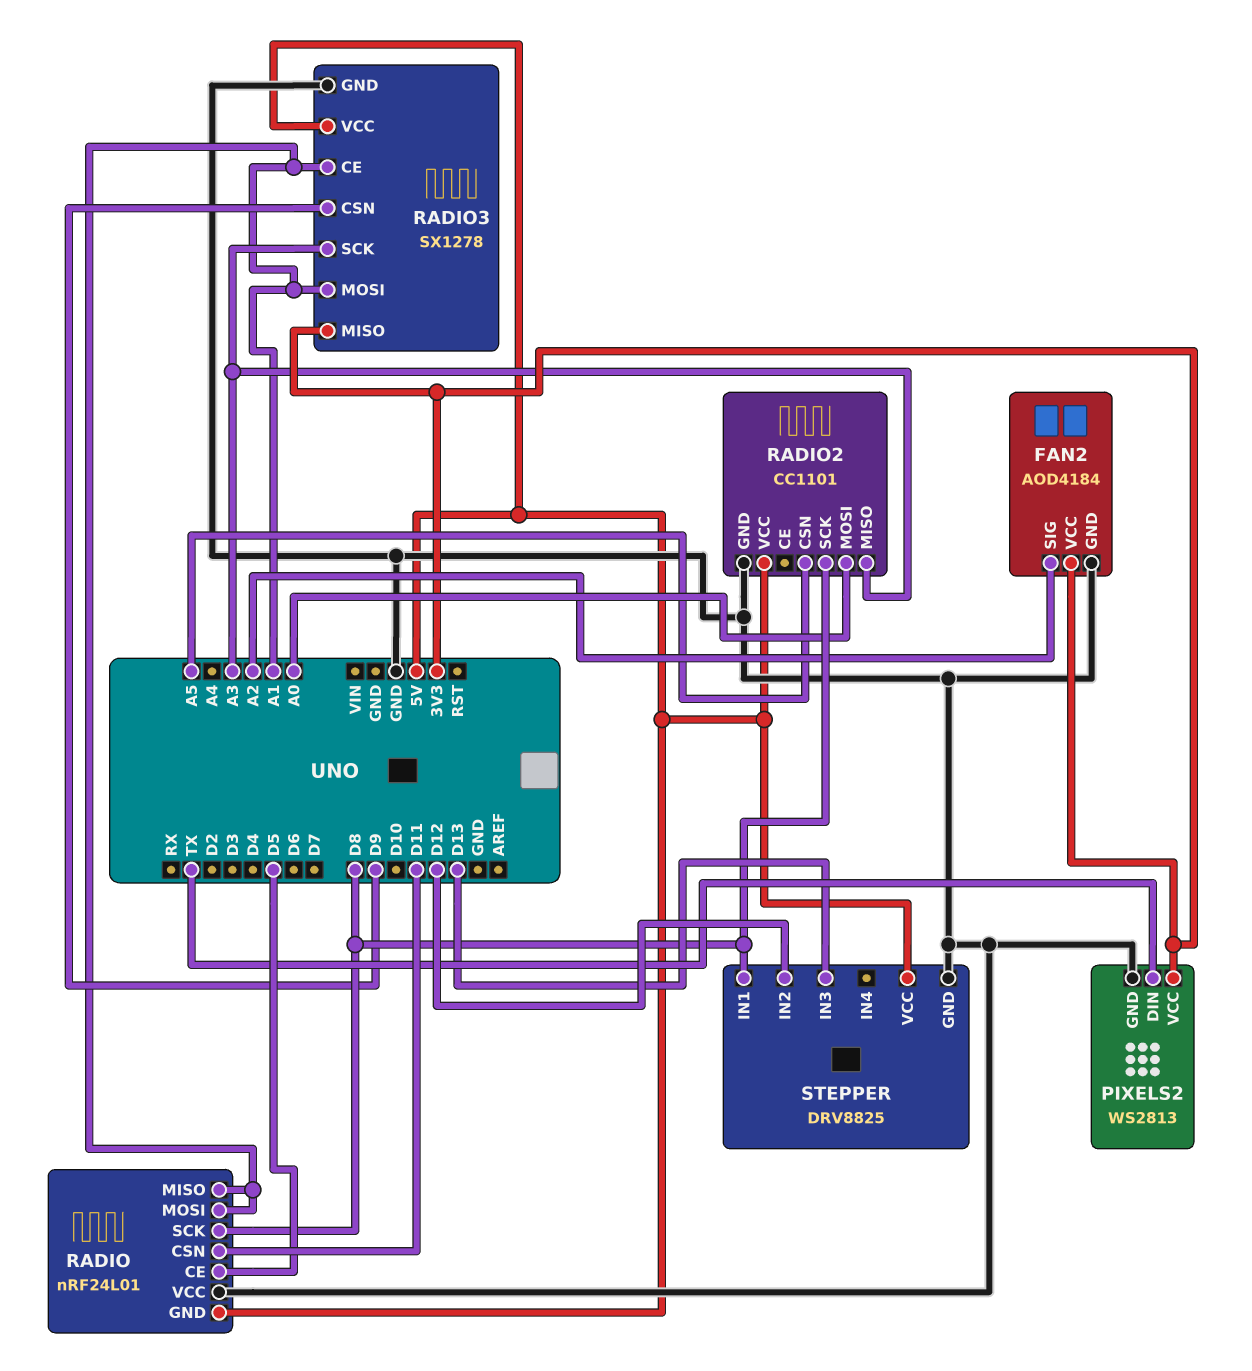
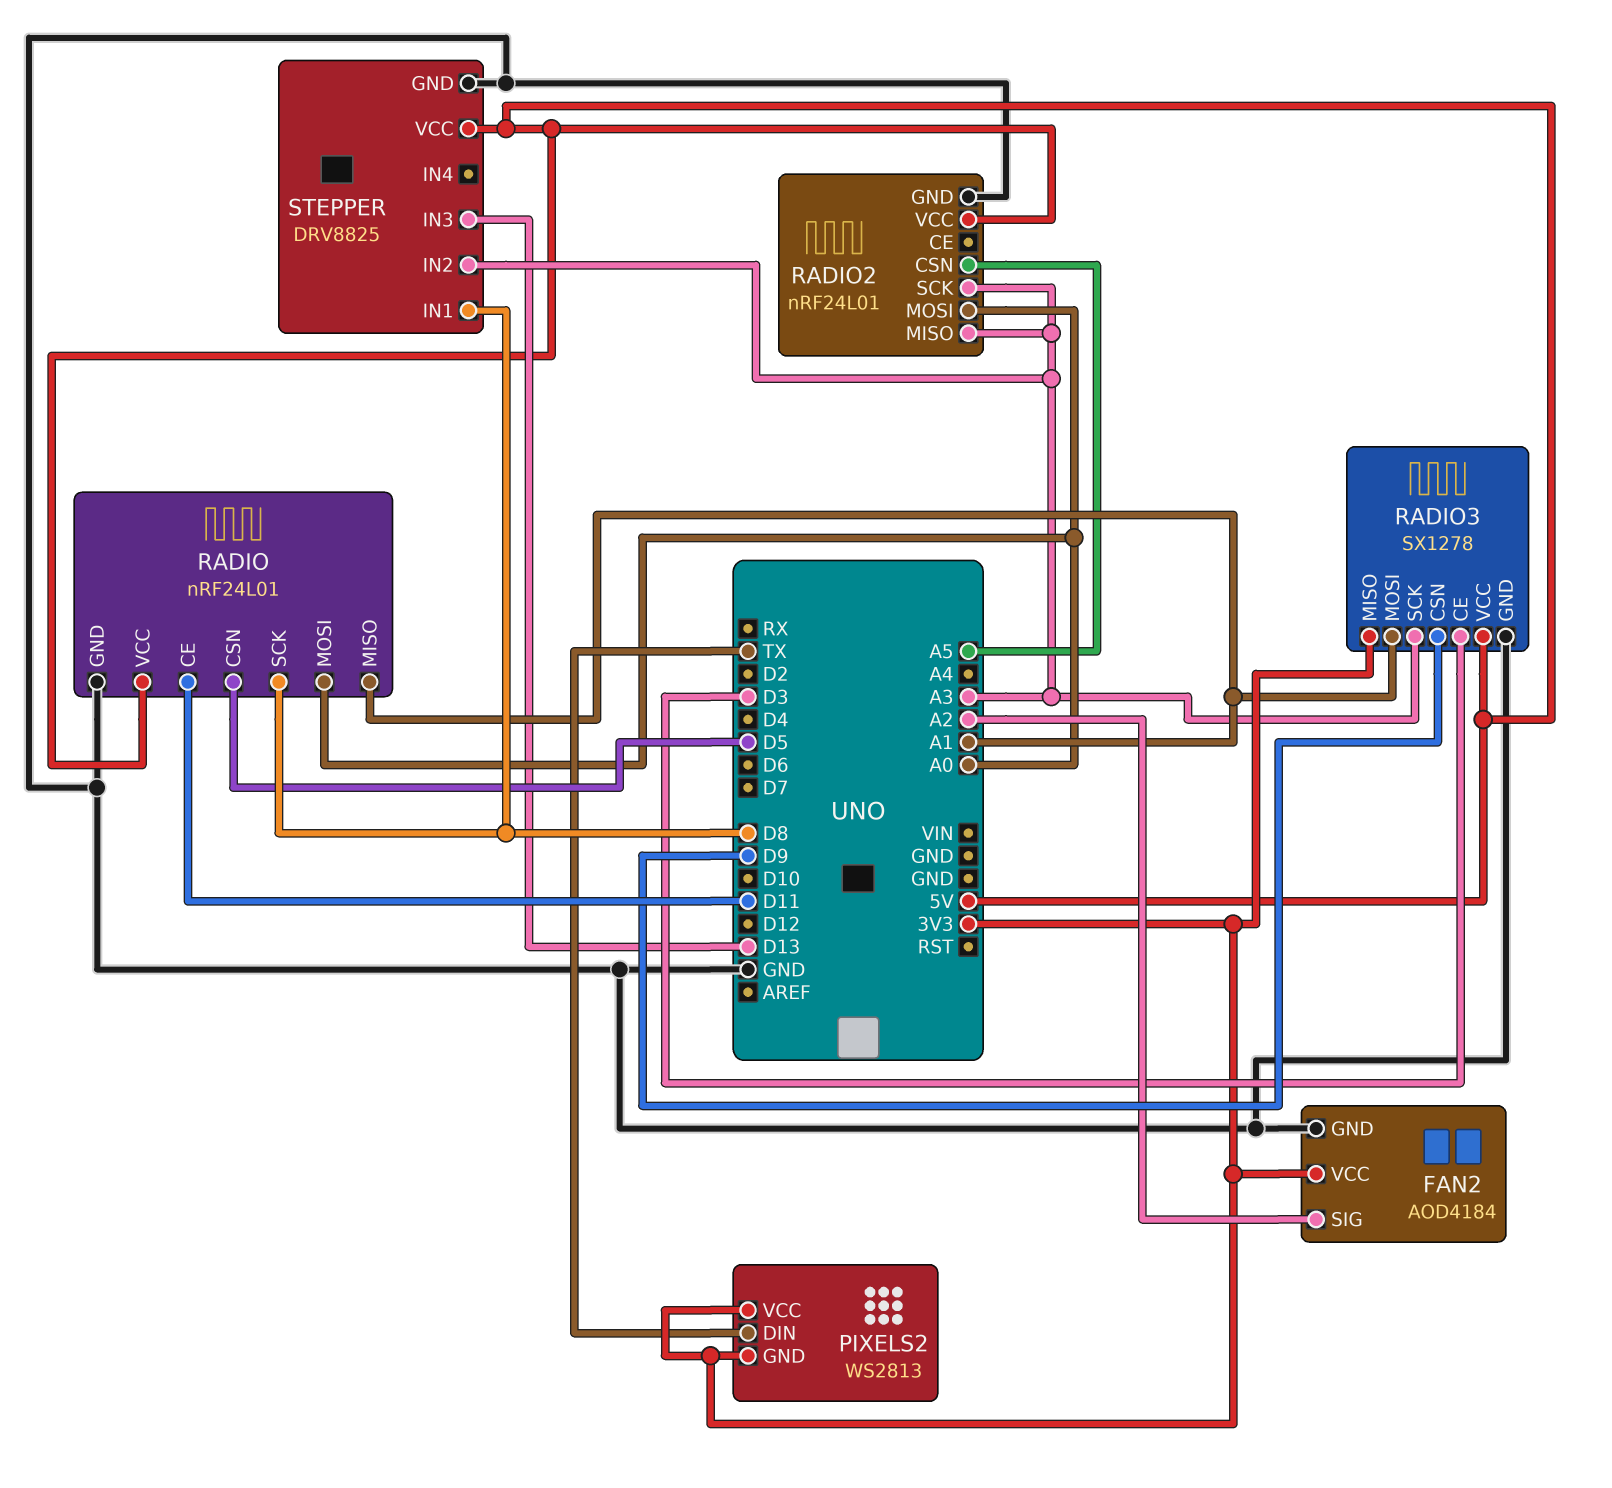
PIXELS2 pin GND: GND -> 3V3
RADIO pin CE: D5 -> D11
RADIO pin CSN: D11 -> D5
RADIO pin GND: 5V -> GND
RADIO pin MOSI: A1 -> A0
RADIO pin VCC: GND -> 5V
RADIO2: CC1101 -> nRF24L01
RADIO2 pin SCK: D8 -> A3
RADIO3 pin CE: A1 -> D3
STEPPER pin IN2: D12 -> A3

